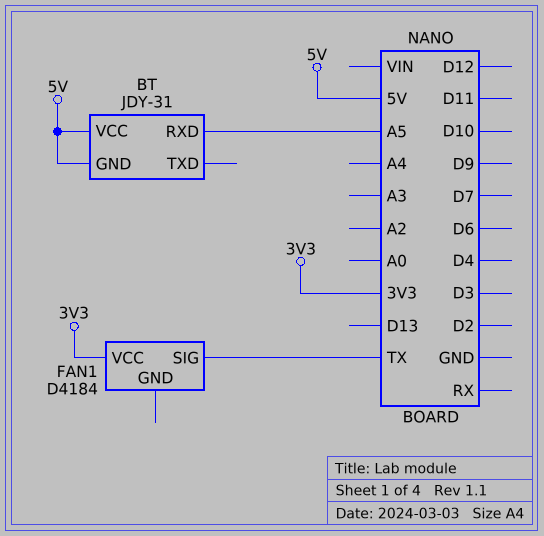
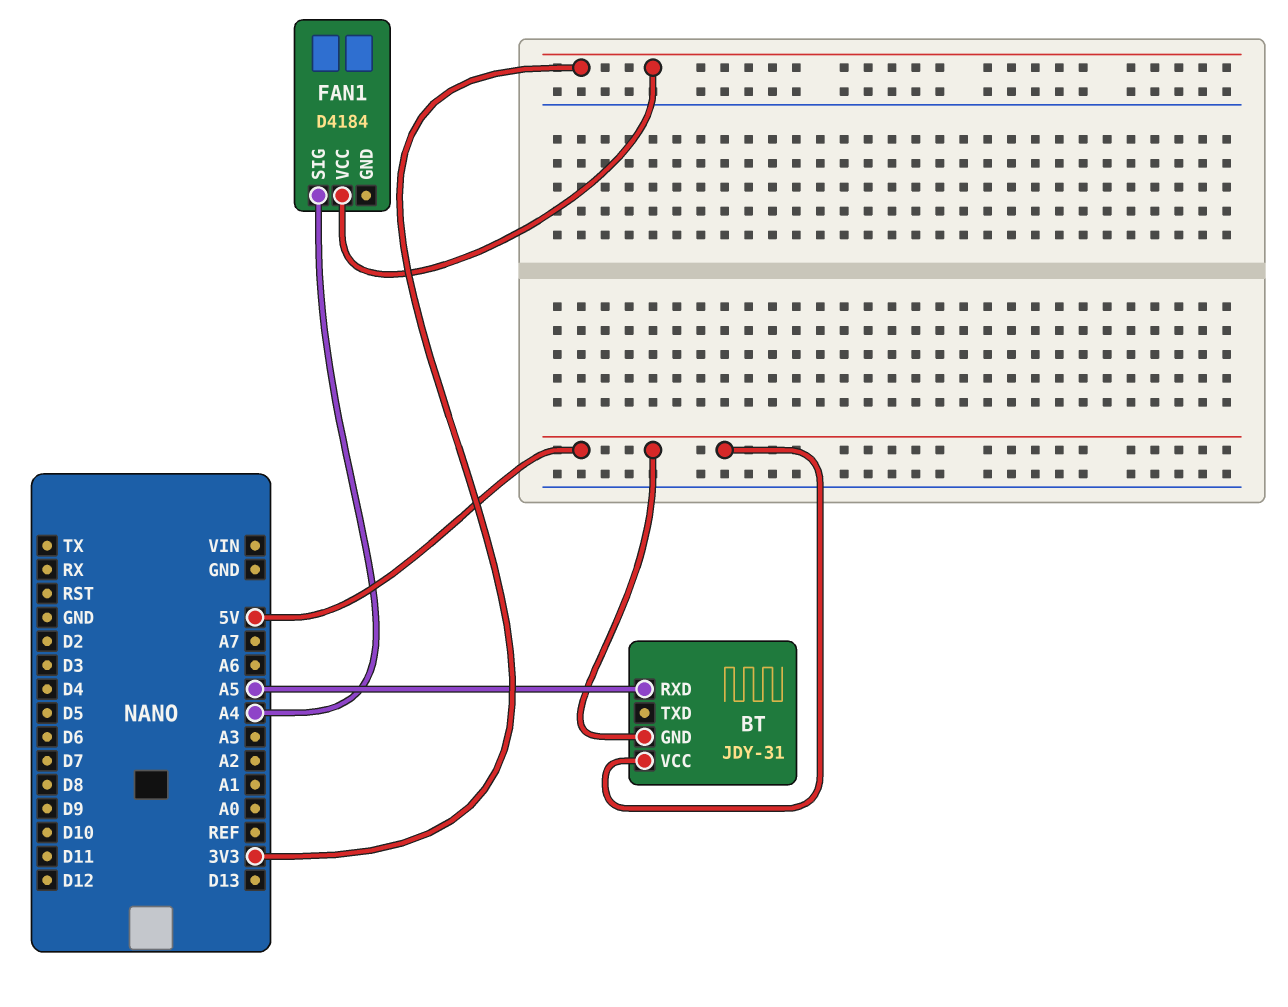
FAN1 pin SIG: TX -> A4

